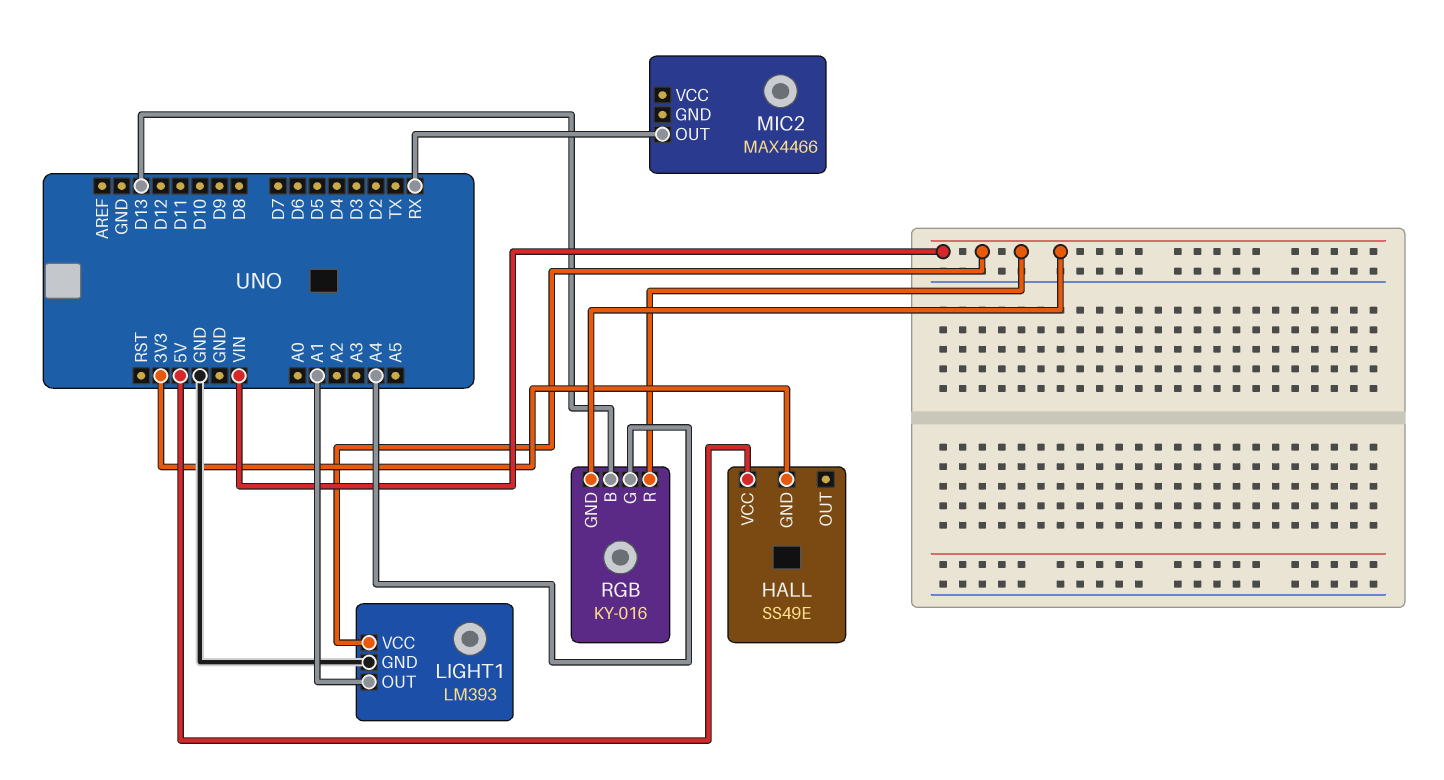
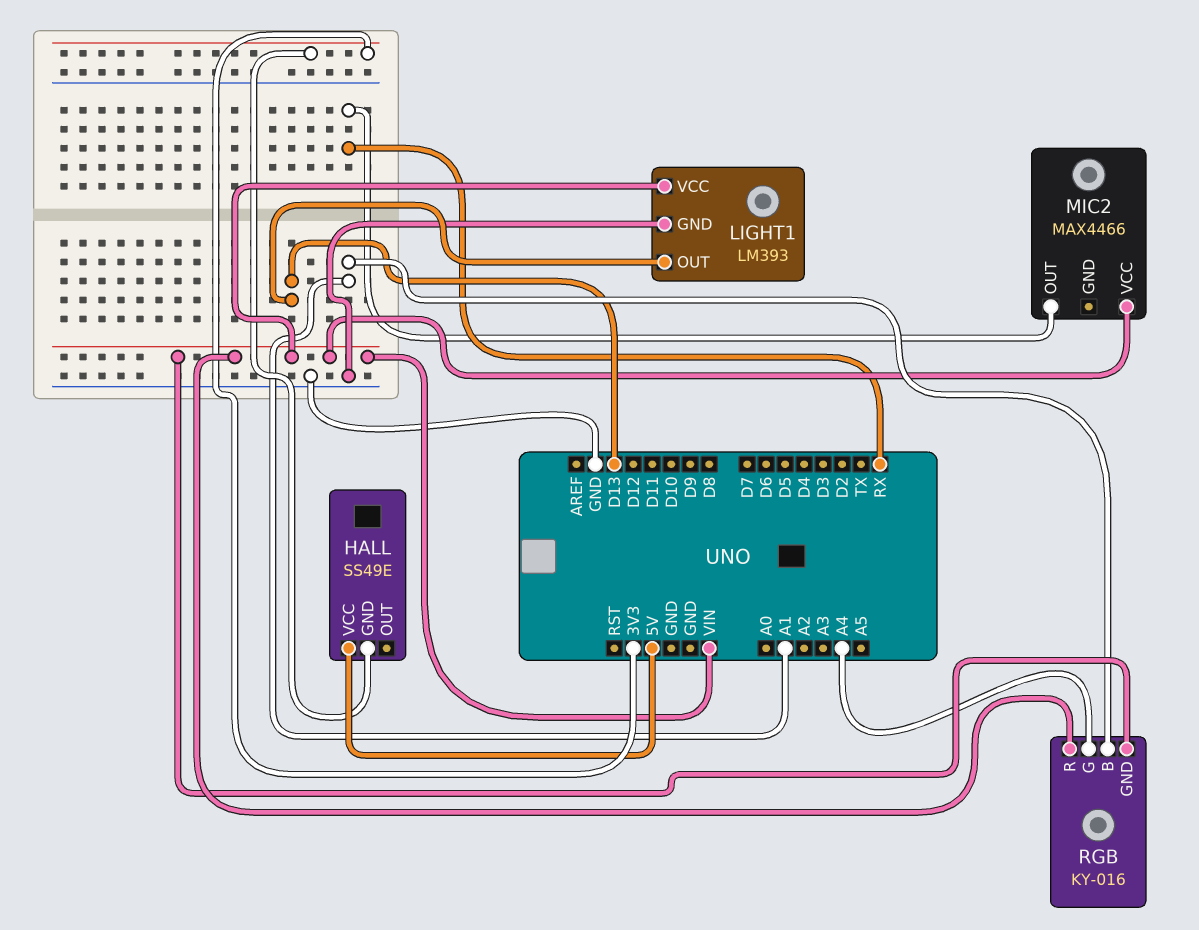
LIGHT1 pin OUT: A1 -> D13
MIC2 pin VCC: none -> VIN
RGB pin B: D13 -> A1

